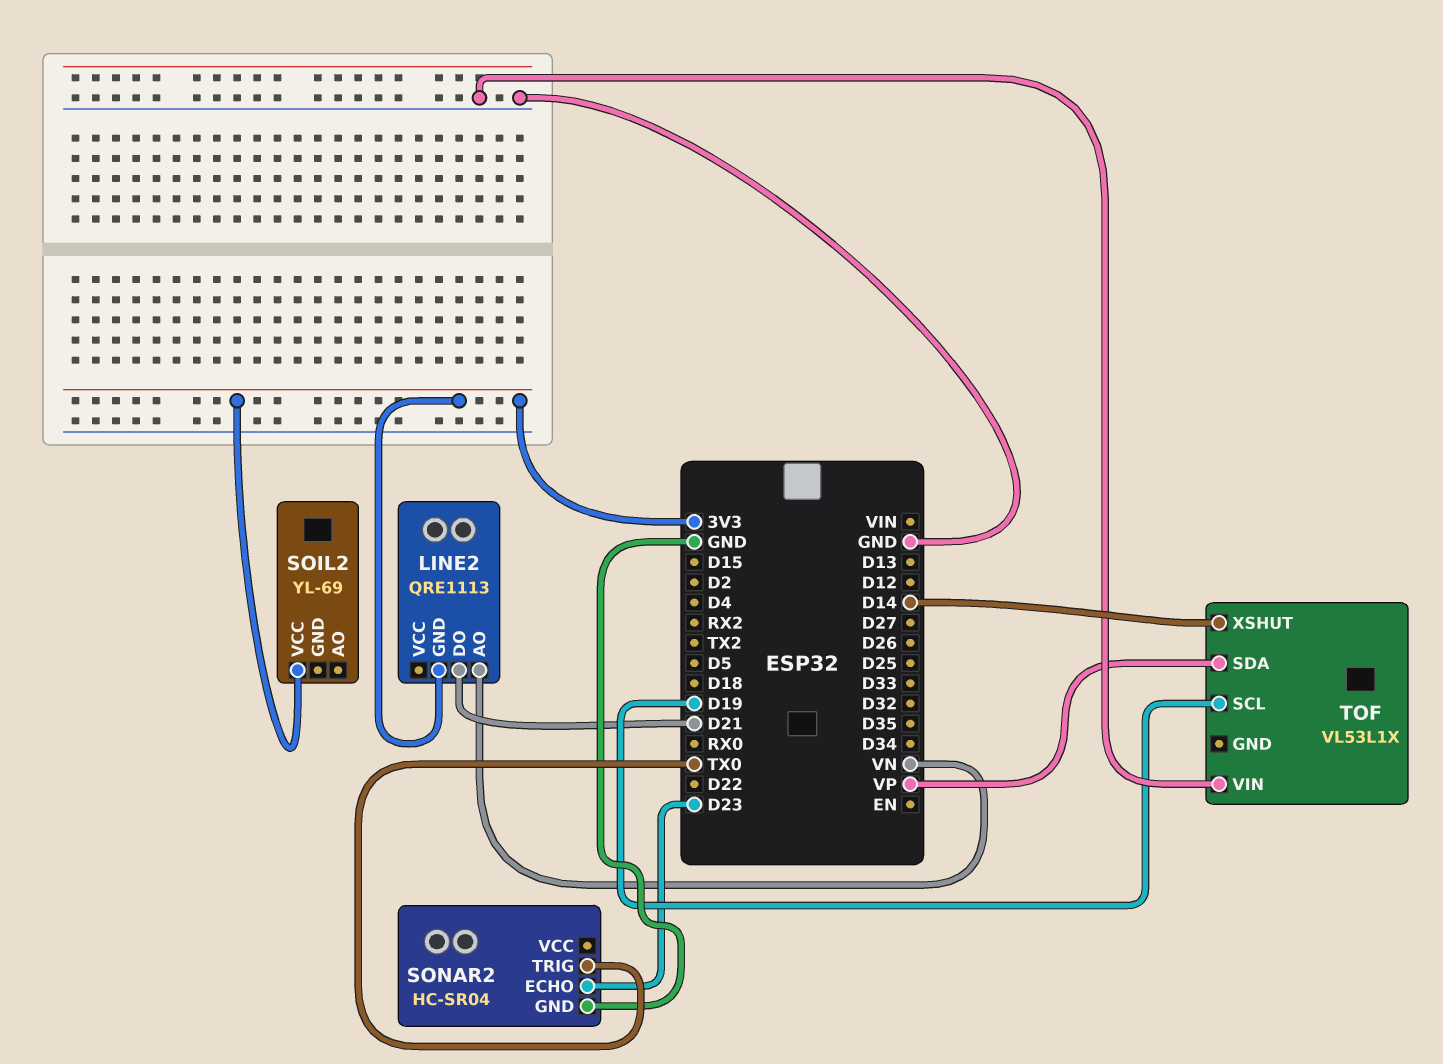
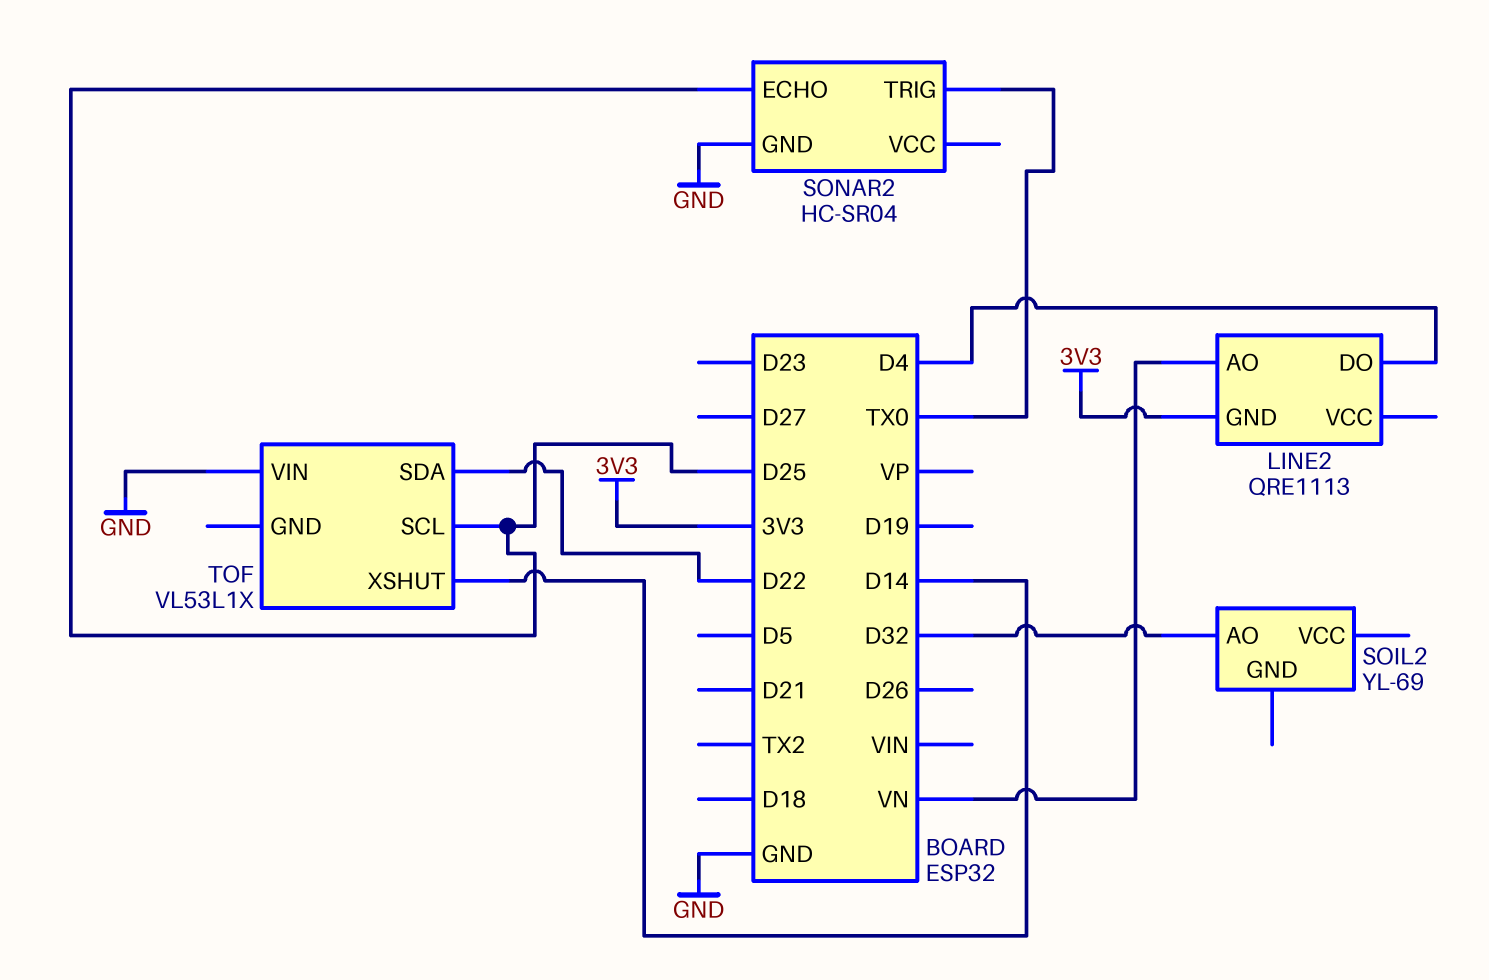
LINE2 pin DO: D21 -> D4
SOIL2 pin AO: none -> D32
SOIL2 pin VCC: 3V3 -> none
SONAR2 pin ECHO: D23 -> D25
TOF pin SCL: D19 -> D25
TOF pin SDA: VP -> D22

